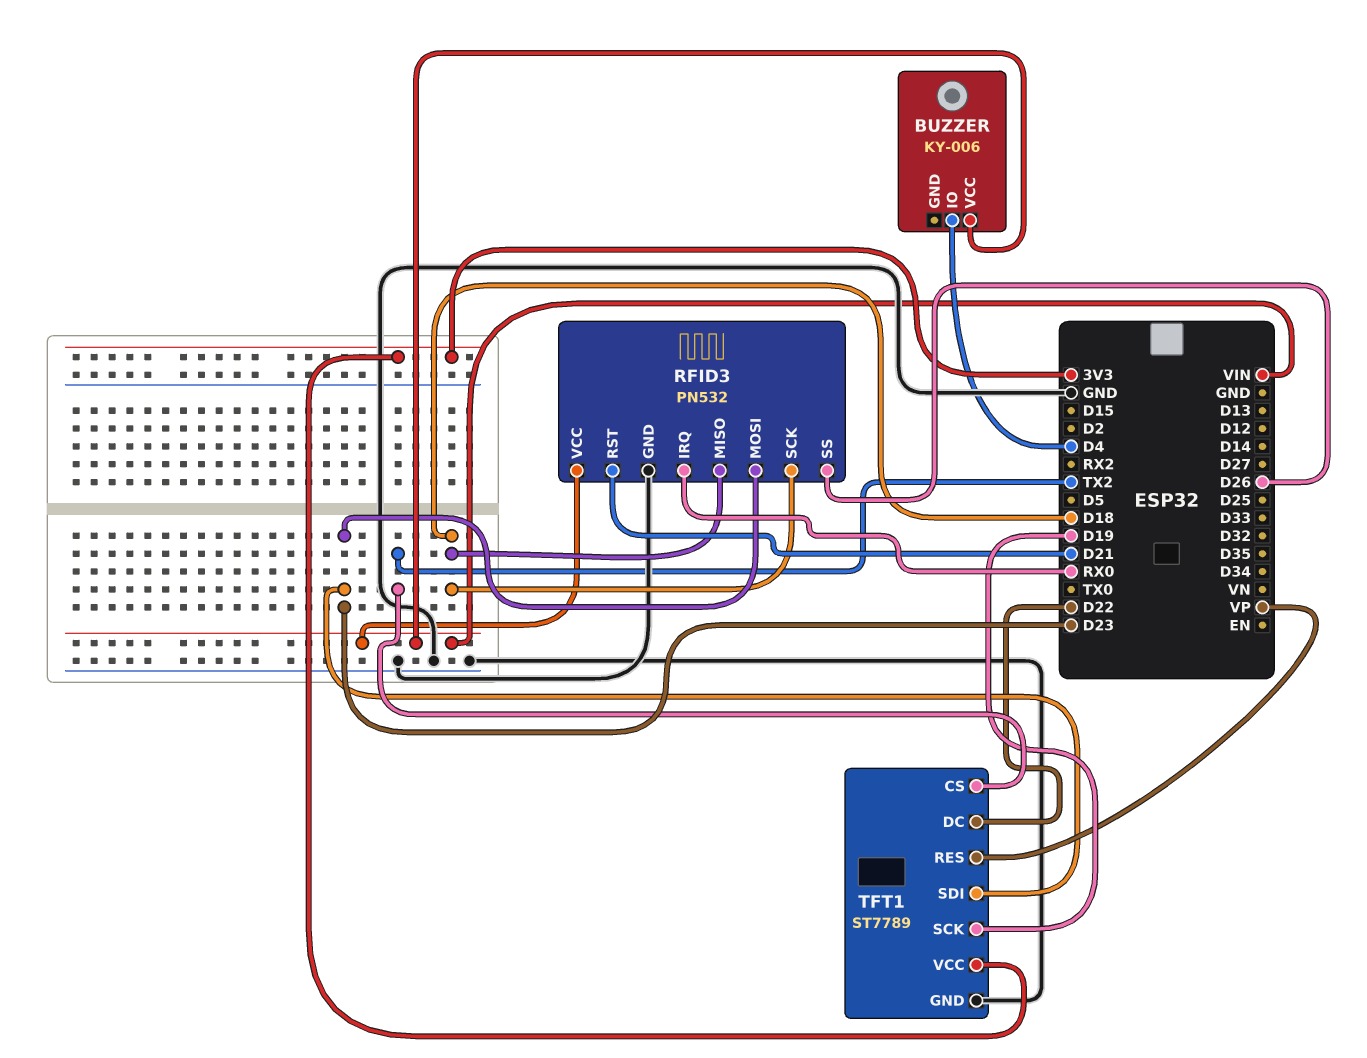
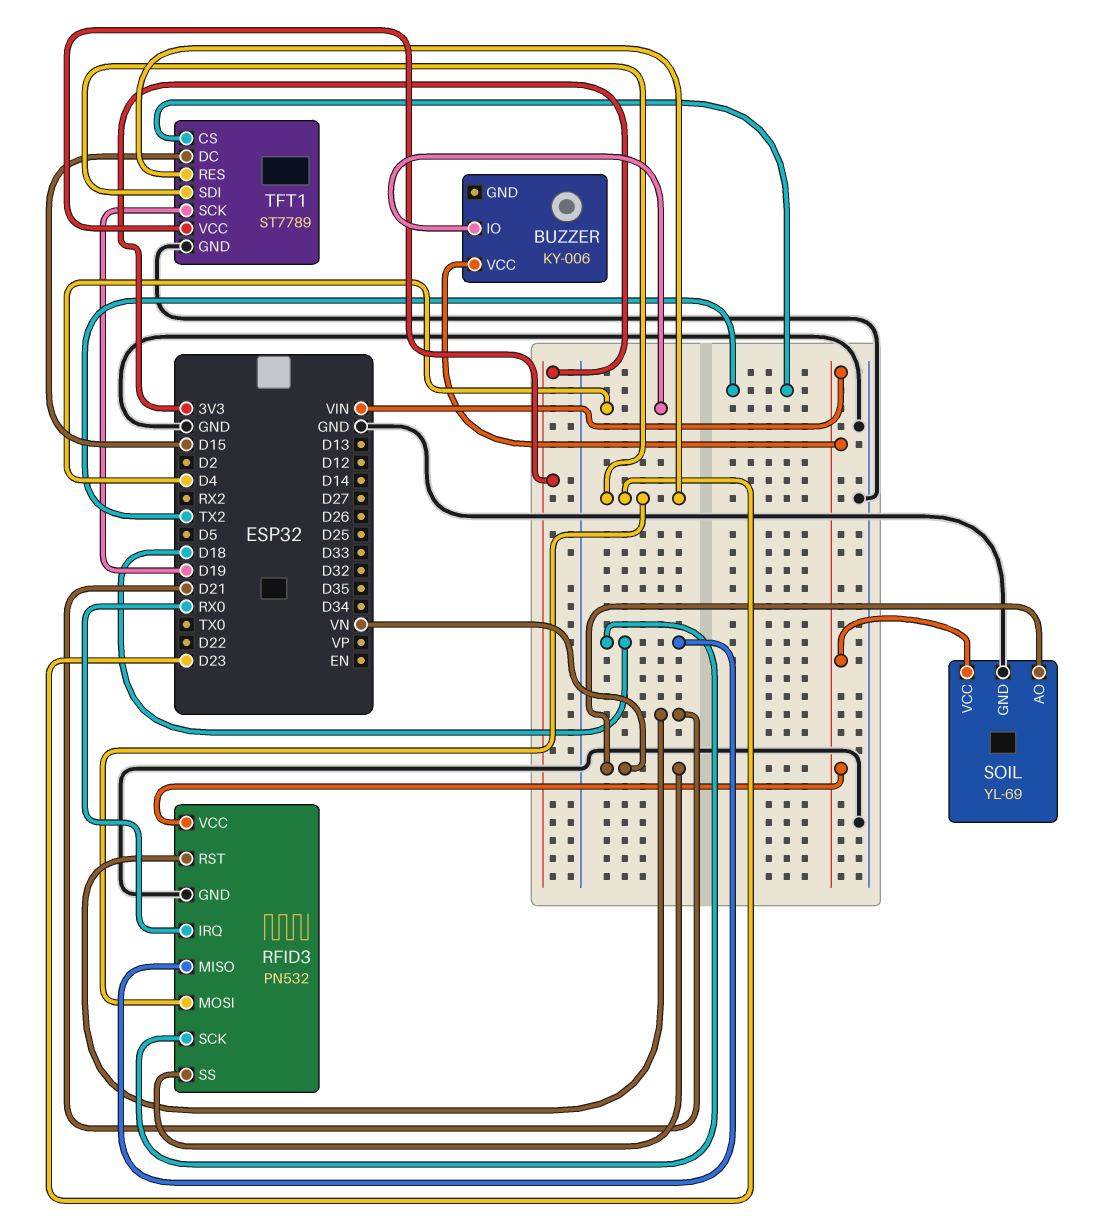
RFID3 pin SS: D26 -> VN
SOIL: none -> YL-69
SOIL pin AO: none -> VN
SOIL pin GND: none -> GND
SOIL pin VCC: none -> VIN
TFT1 pin DC: D22 -> D15
TFT1 pin RES: VP -> D23

